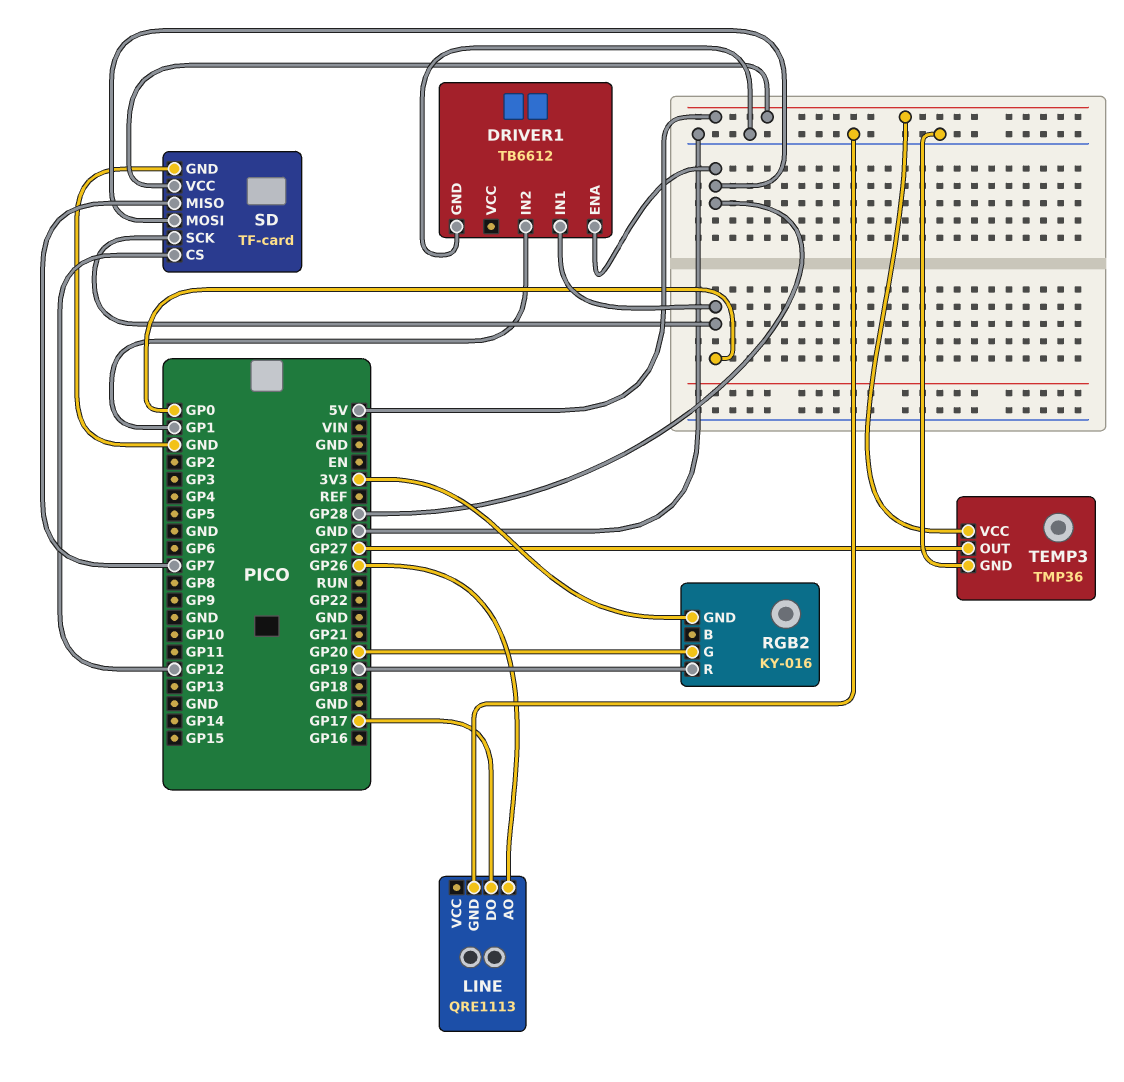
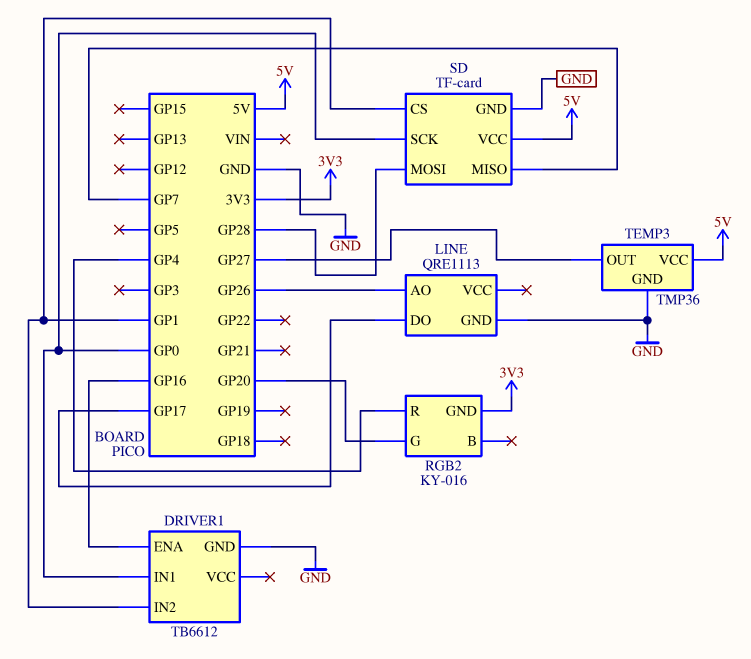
DRIVER1 pin ENA: GP28 -> GP16
RGB2 pin R: GP19 -> GP4
SD pin CS: GP12 -> GP1

